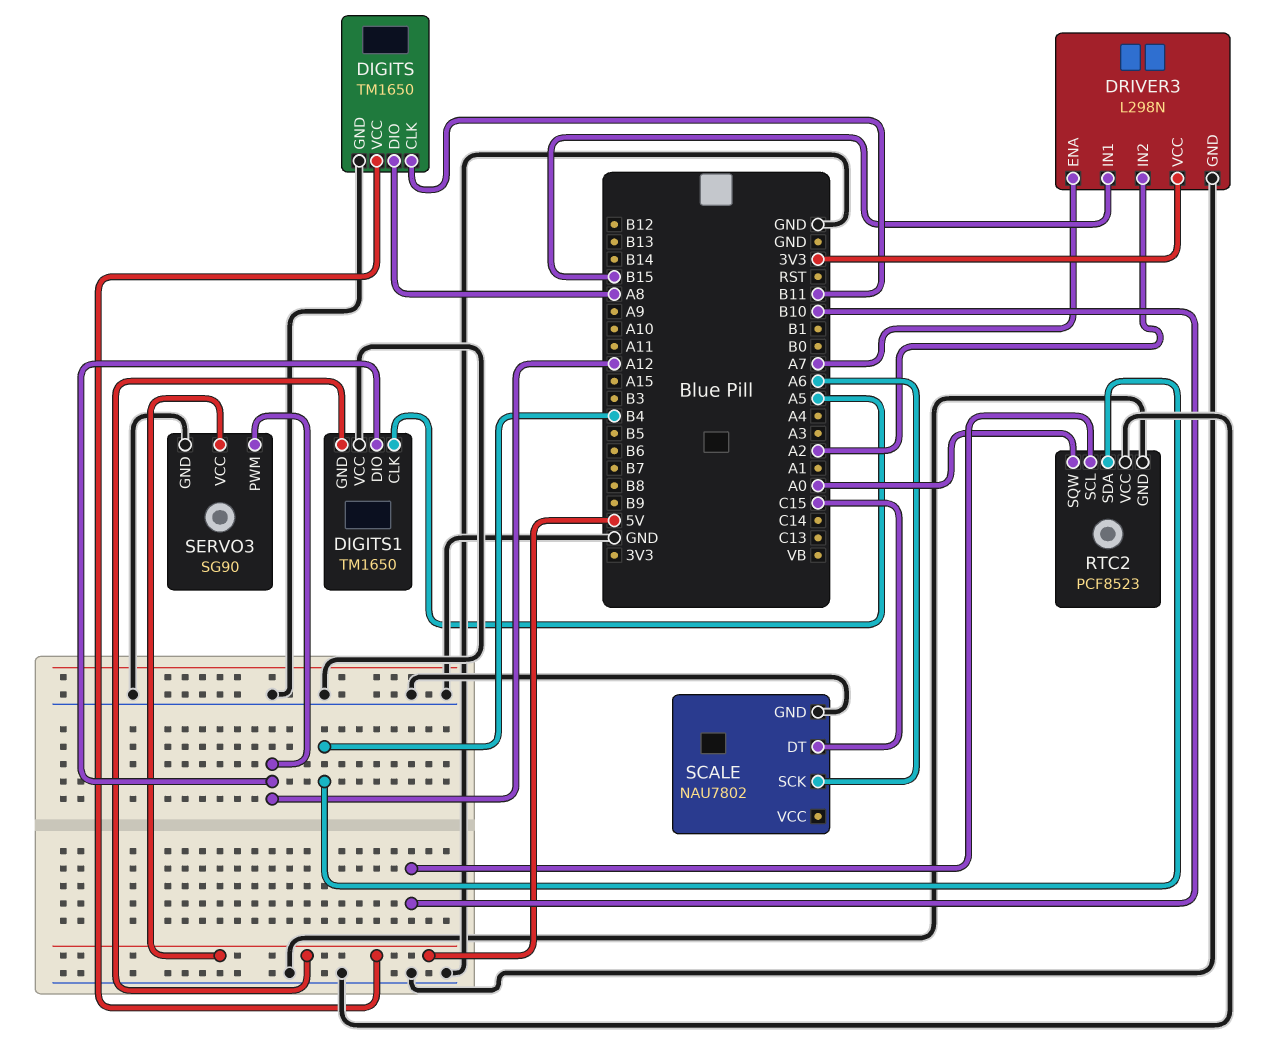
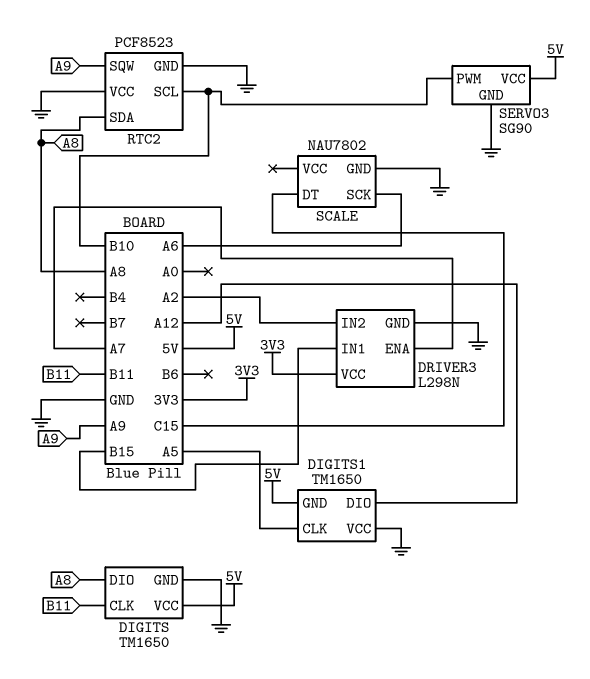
RTC2 pin SDA: B4 -> A8
RTC2 pin SQW: A0 -> A9
SERVO3 pin PWM: A12 -> B10

